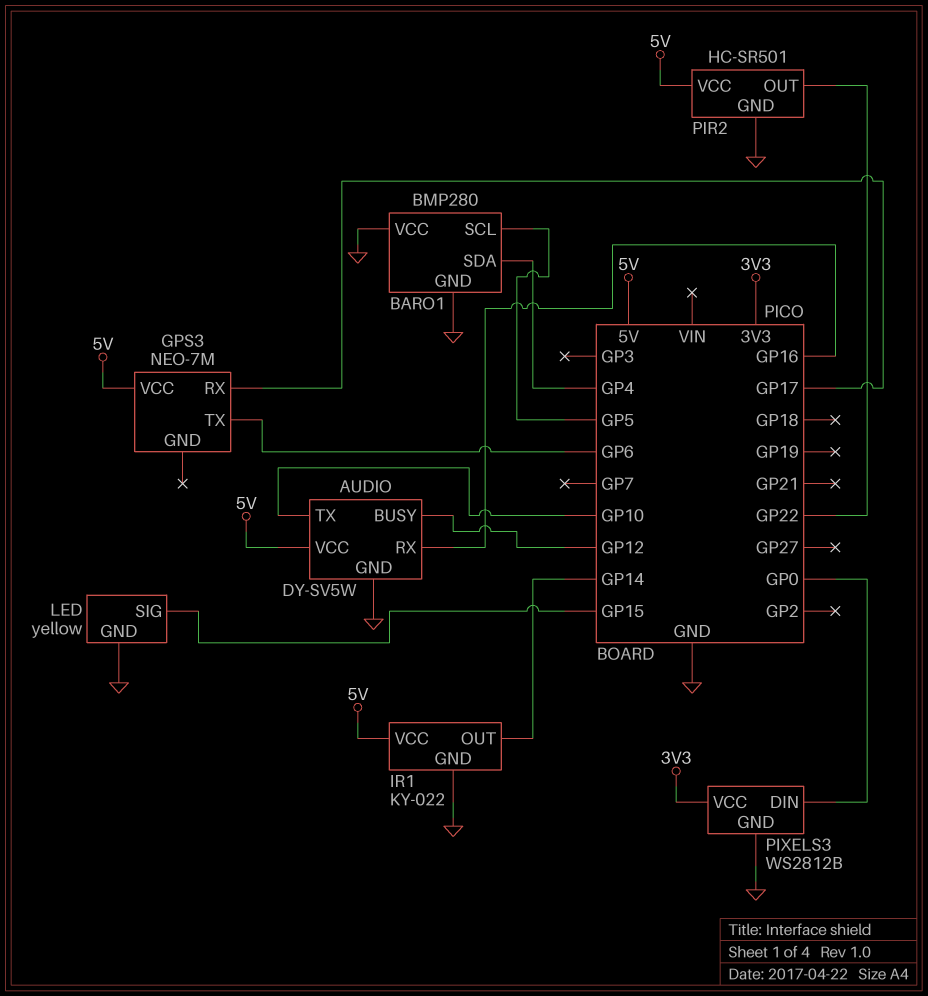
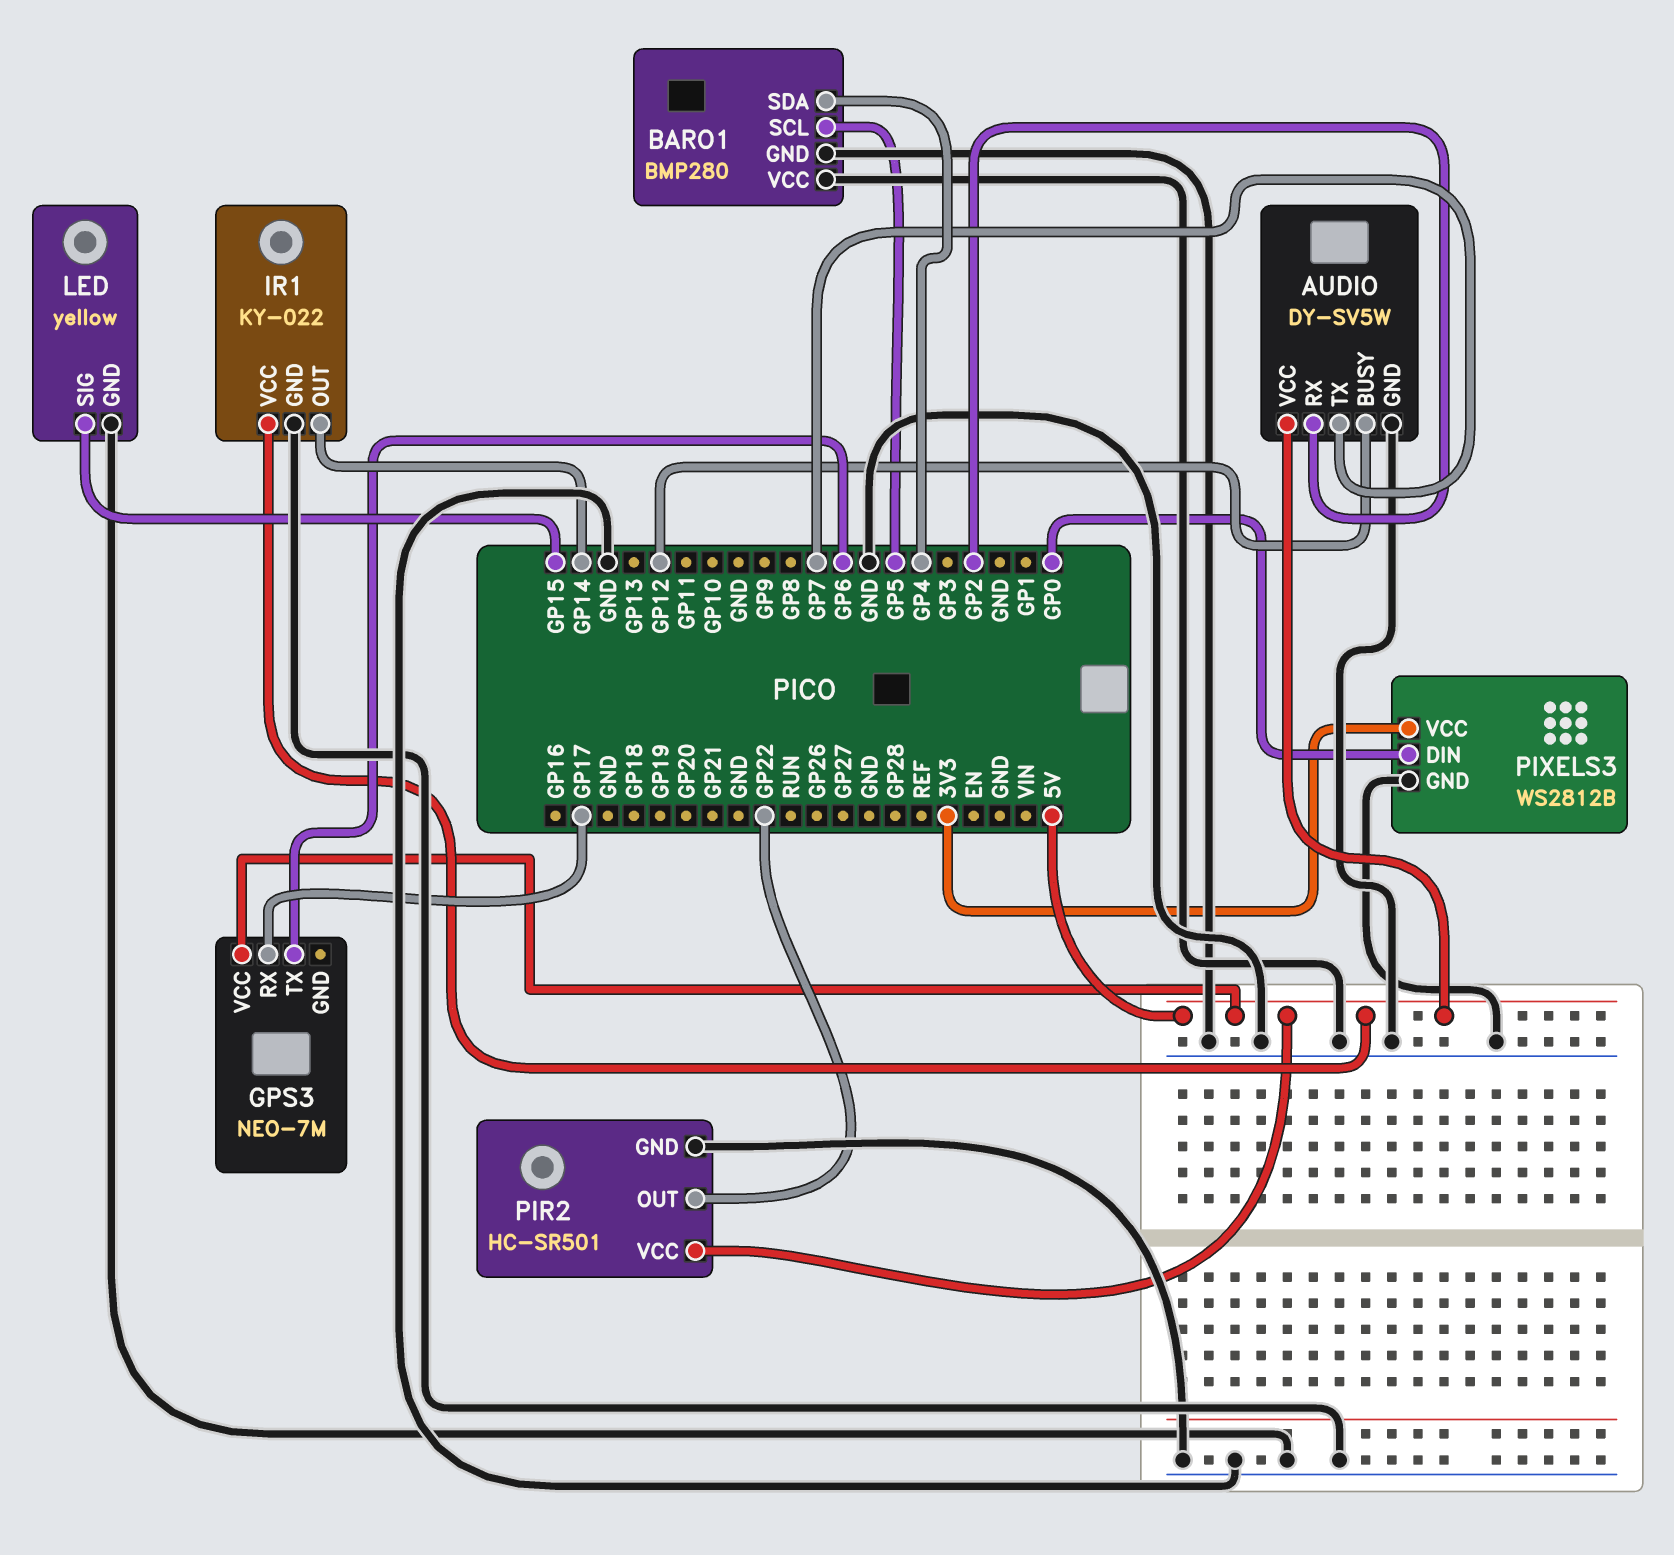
AUDIO pin RX: GP16 -> GP2
AUDIO pin TX: GP10 -> GP7

